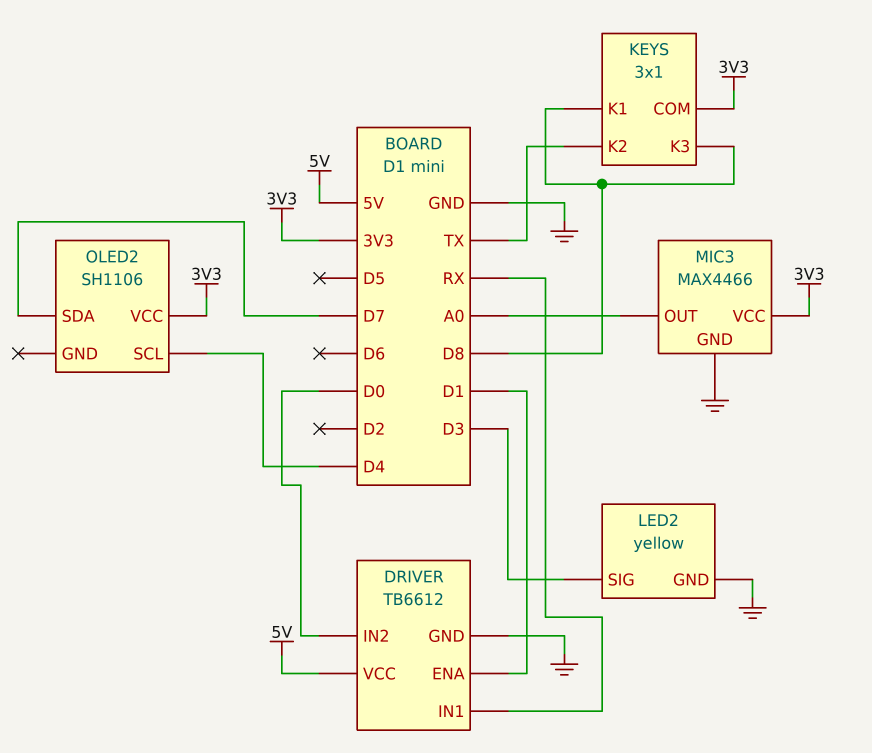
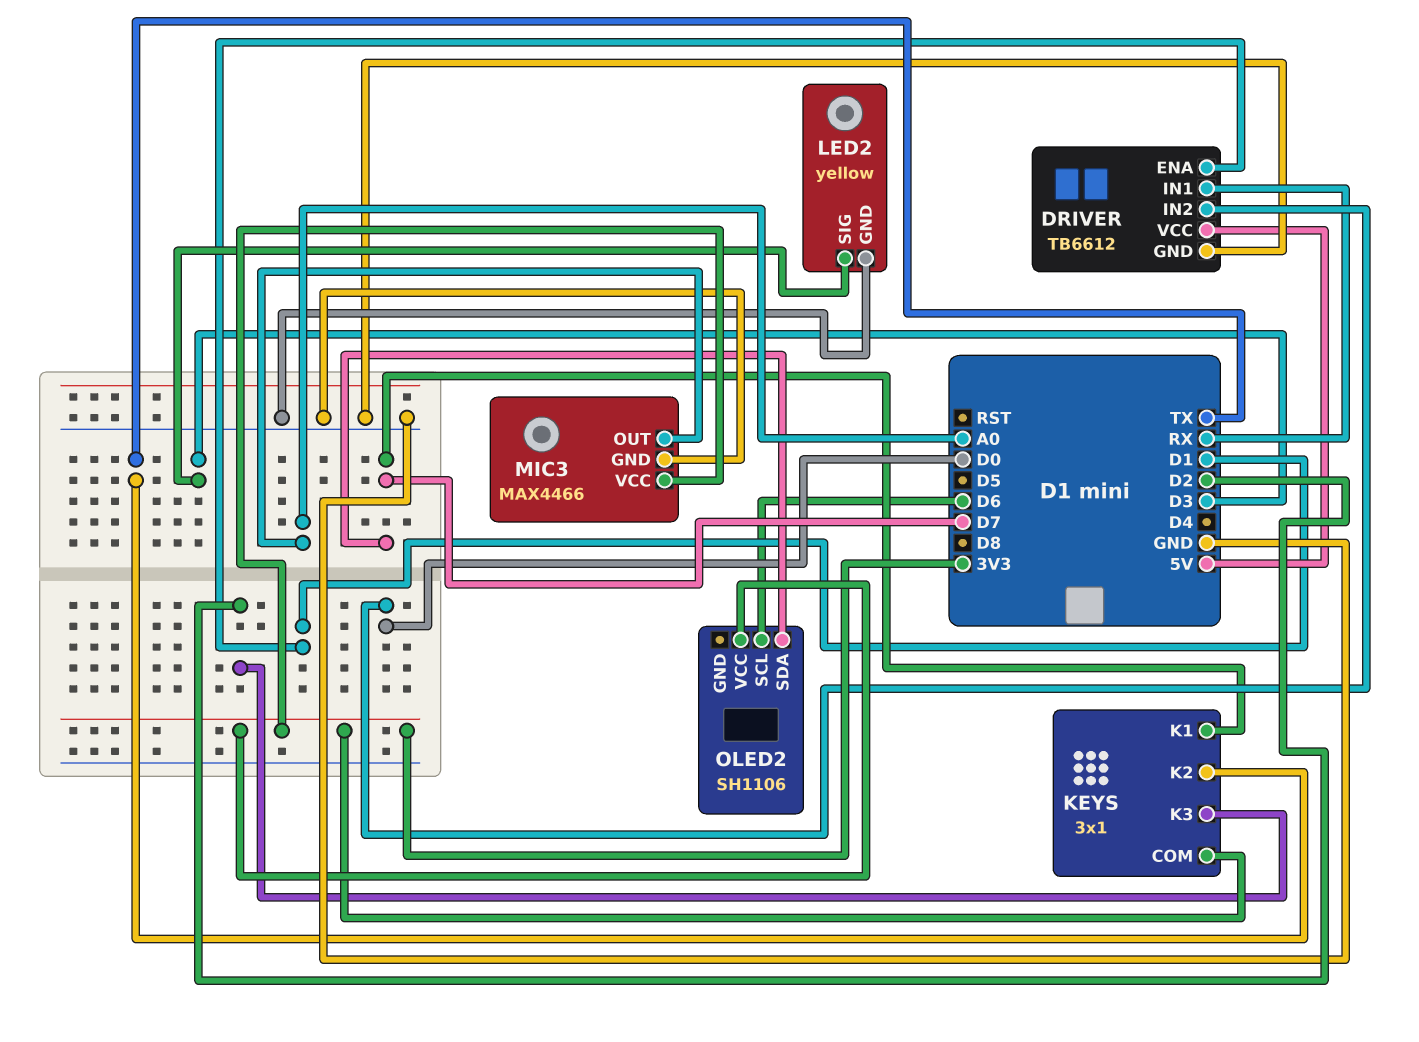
KEYS pin K1: D8 -> D7
KEYS pin K3: D8 -> D2
OLED2 pin SCL: D4 -> D6

